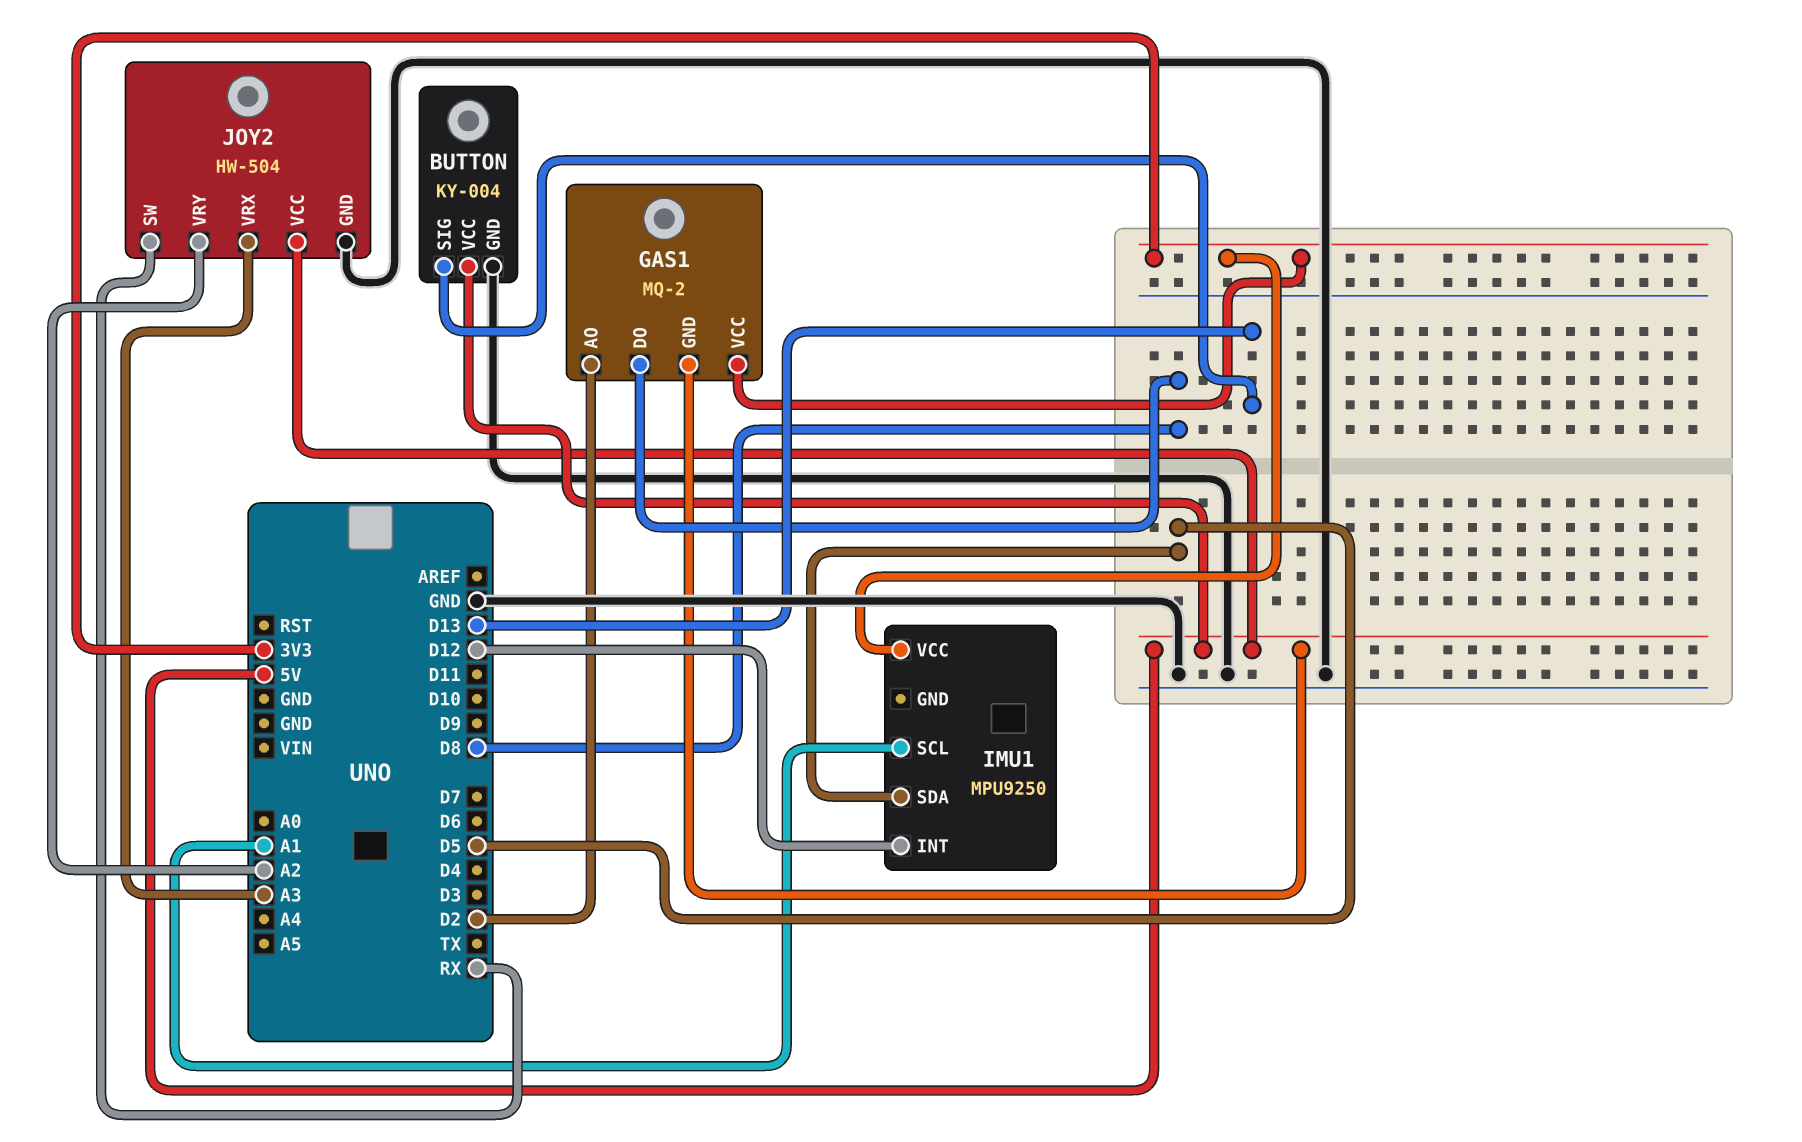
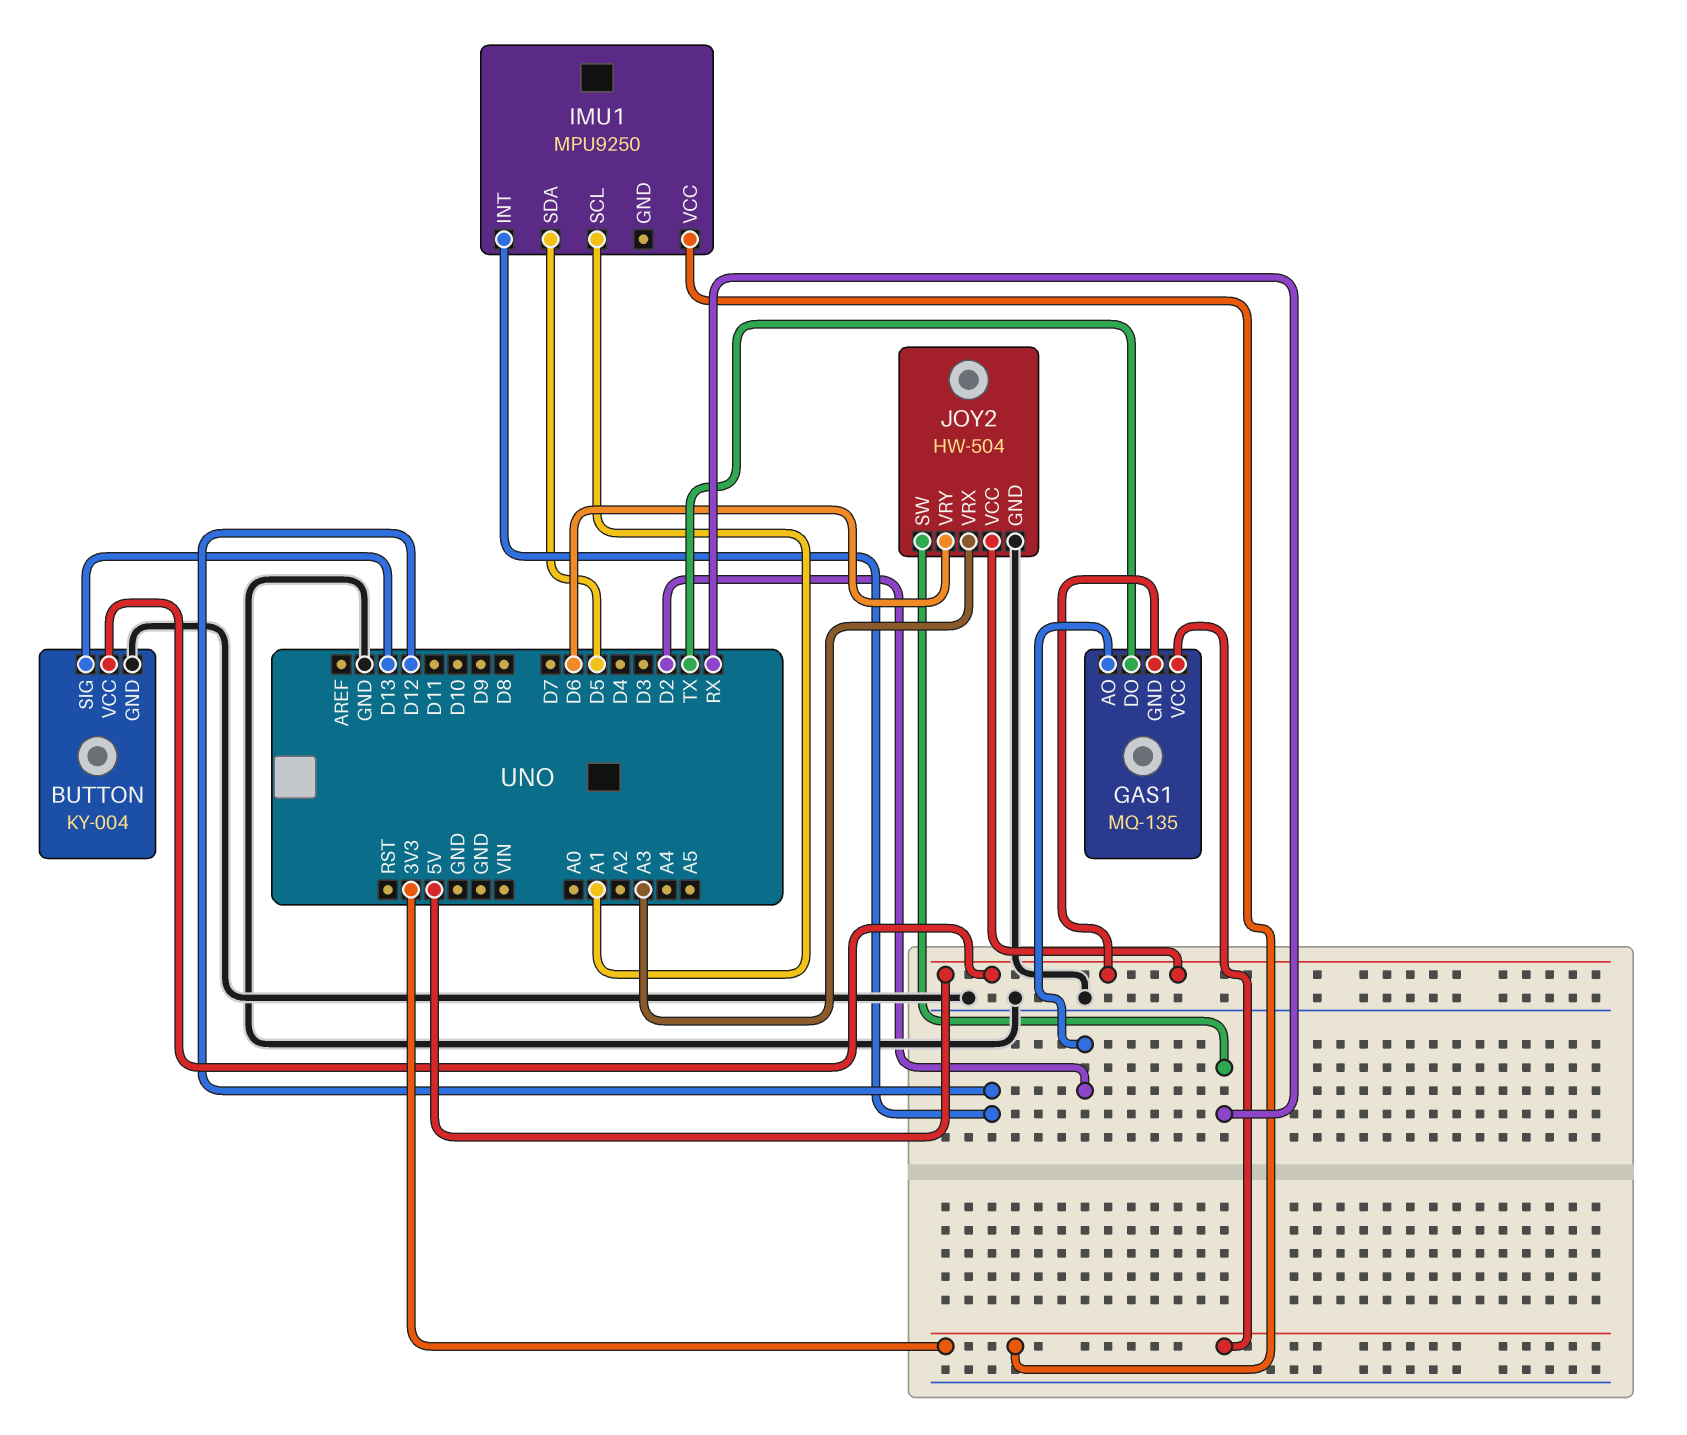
GAS1: MQ-2 -> MQ-135
GAS1 pin DO: D8 -> TX
JOY2 pin VRY: A2 -> D6

